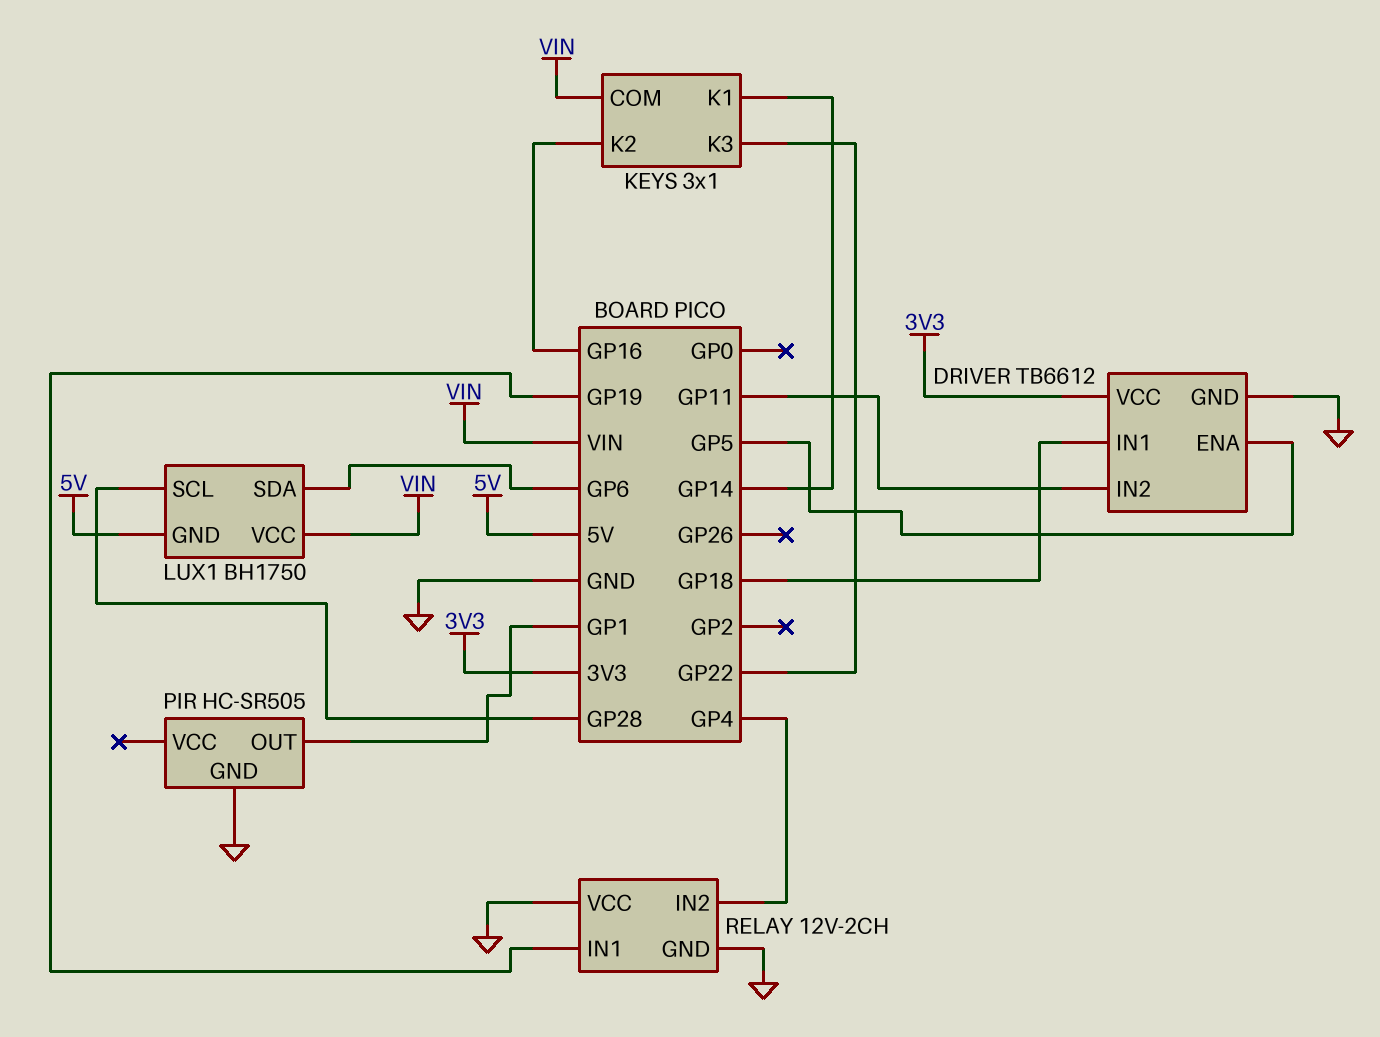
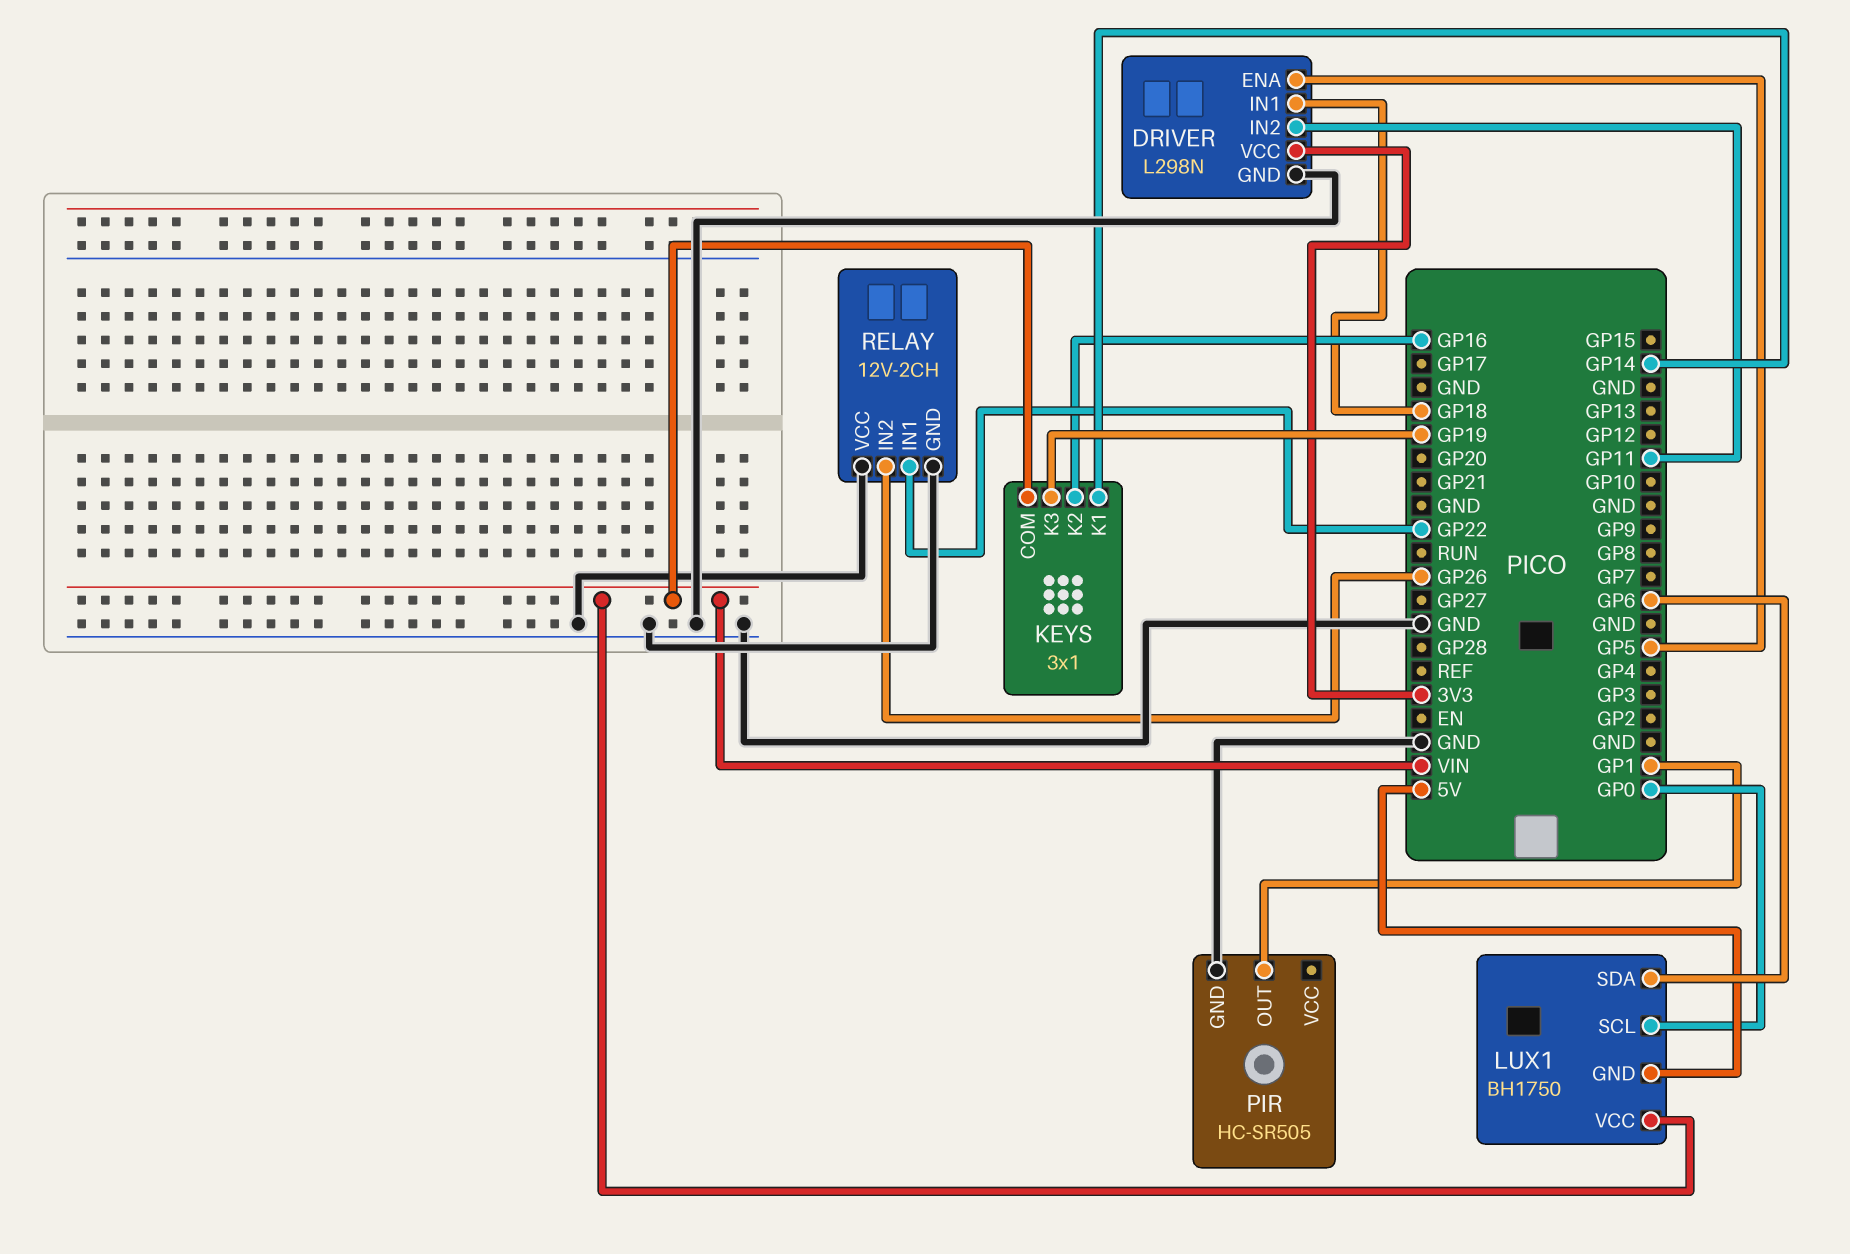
DRIVER: TB6612 -> L298N
KEYS pin K3: GP22 -> GP19
LUX1 pin SCL: GP28 -> GP0
RELAY pin IN1: GP19 -> GP22
RELAY pin IN2: GP4 -> GP26

